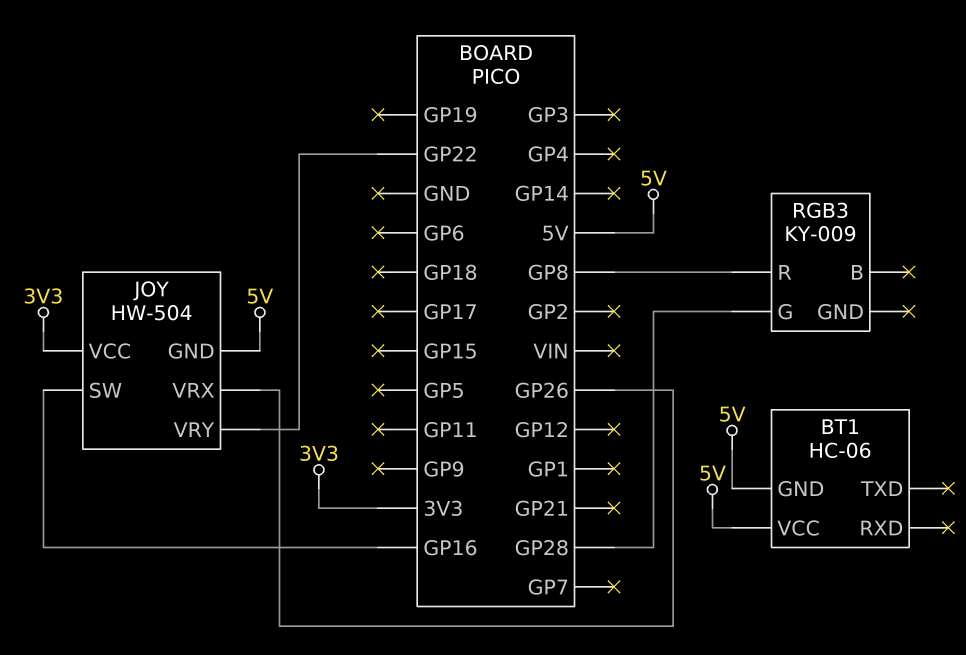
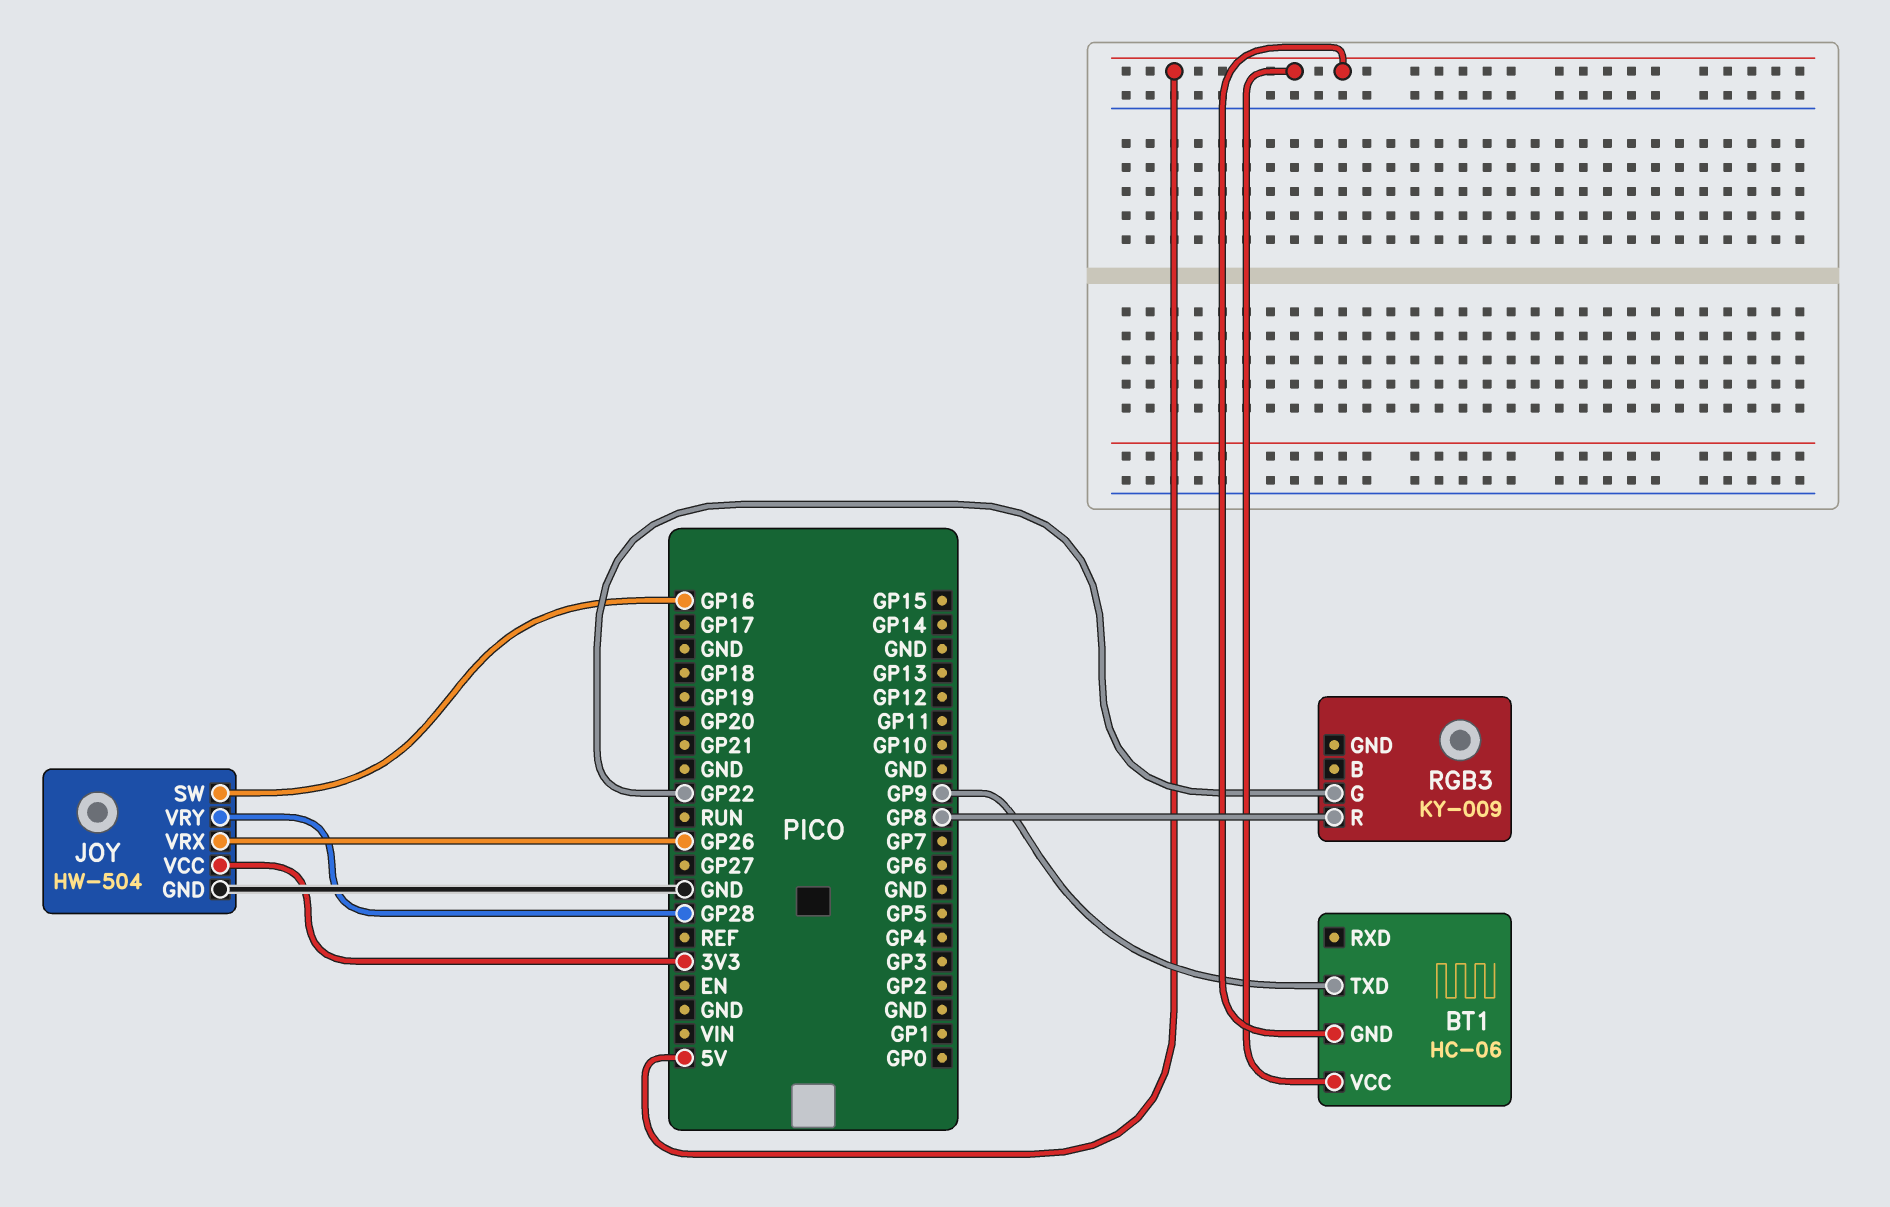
BT1 pin TXD: none -> GP9
JOY pin GND: 5V -> GND
JOY pin VRY: GP22 -> GP28
RGB3 pin G: GP28 -> GP22

